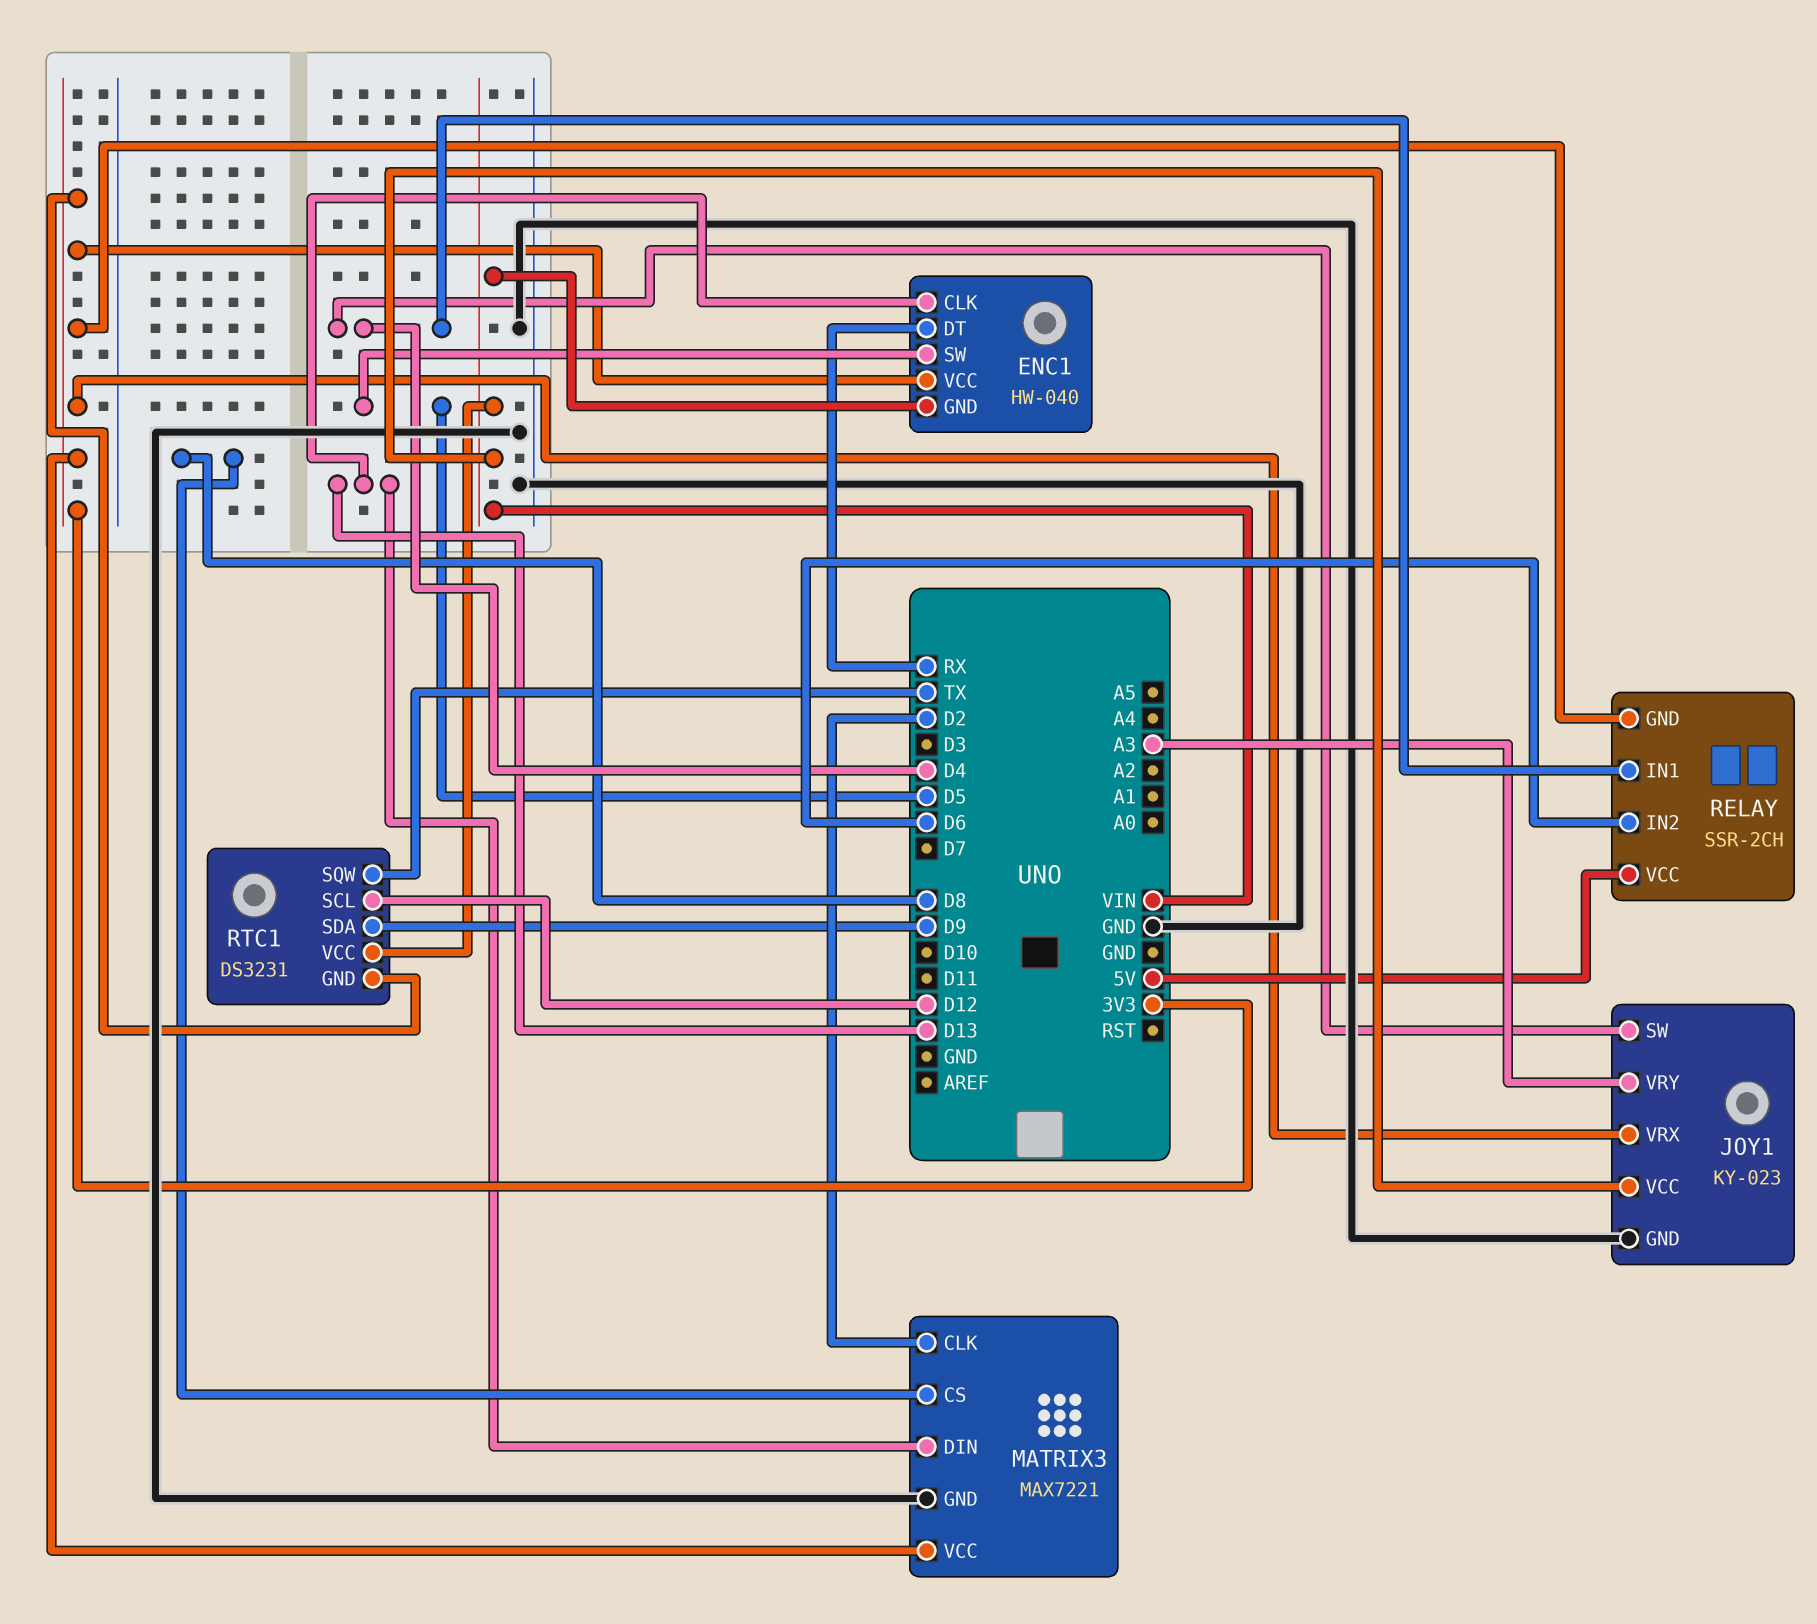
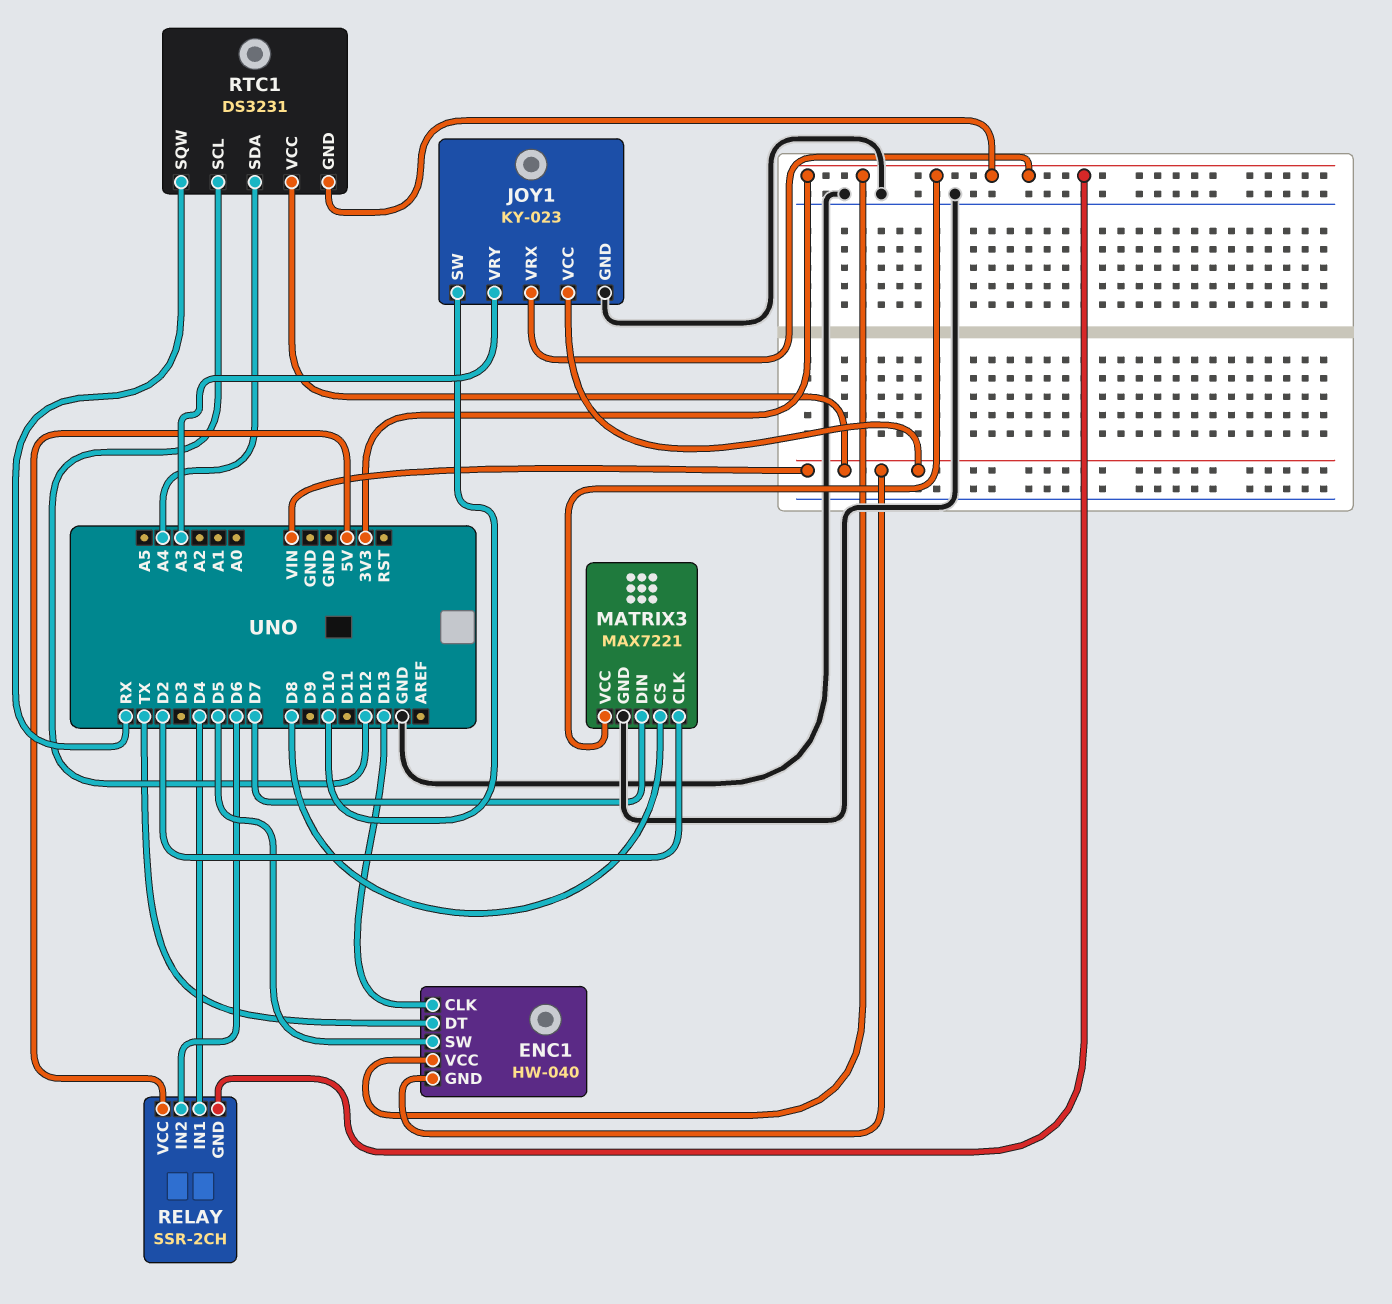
ENC1 pin DT: RX -> TX
JOY1 pin SW: D4 -> D10
MATRIX3 pin DIN: D13 -> D7
RTC1 pin SDA: D9 -> A4
RTC1 pin SQW: TX -> RX

